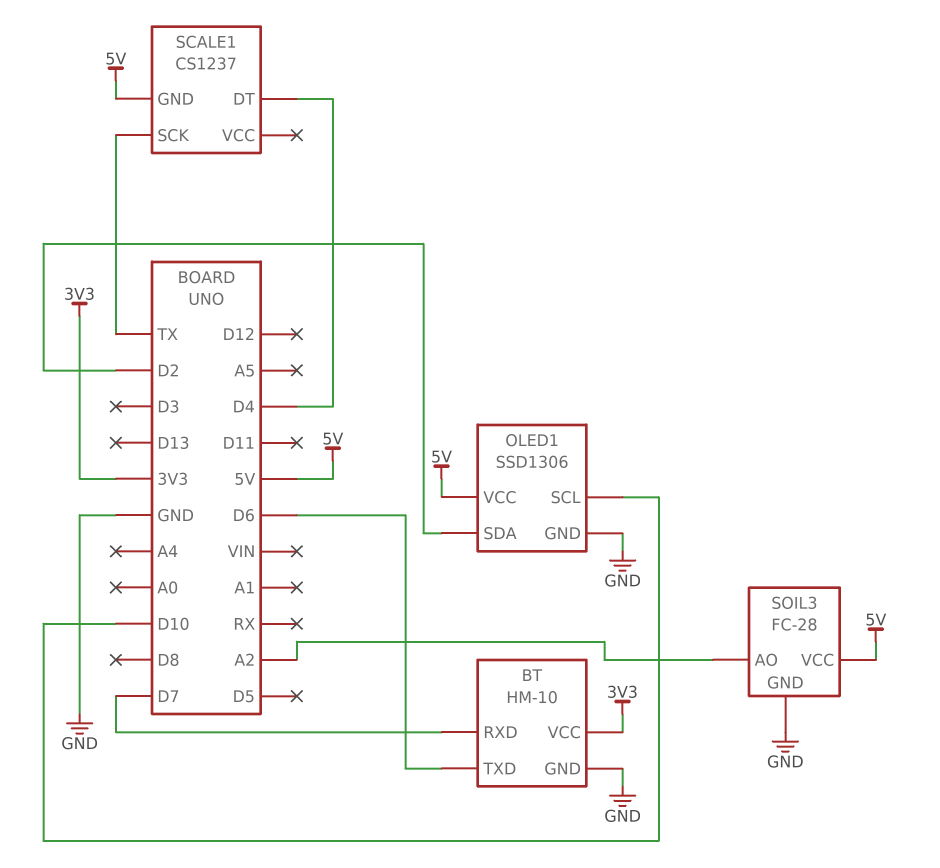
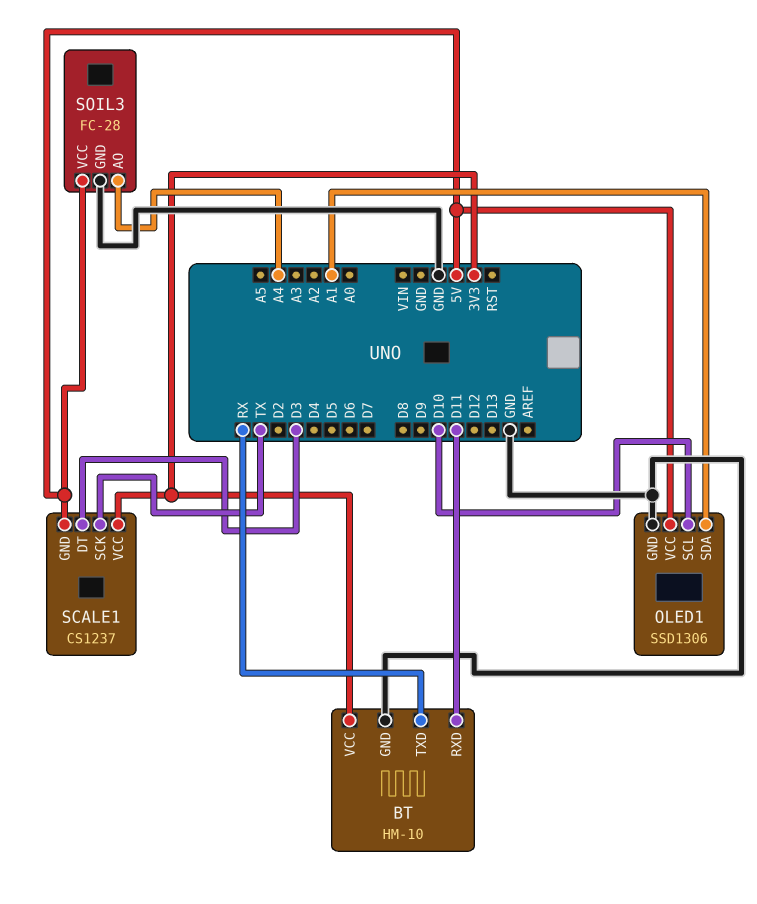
BT pin RXD: D7 -> D11
BT pin TXD: D6 -> RX
OLED1 pin SDA: D2 -> A1
SCALE1 pin DT: D4 -> D3
SCALE1 pin VCC: none -> 3V3
SOIL3 pin AO: A2 -> A4

